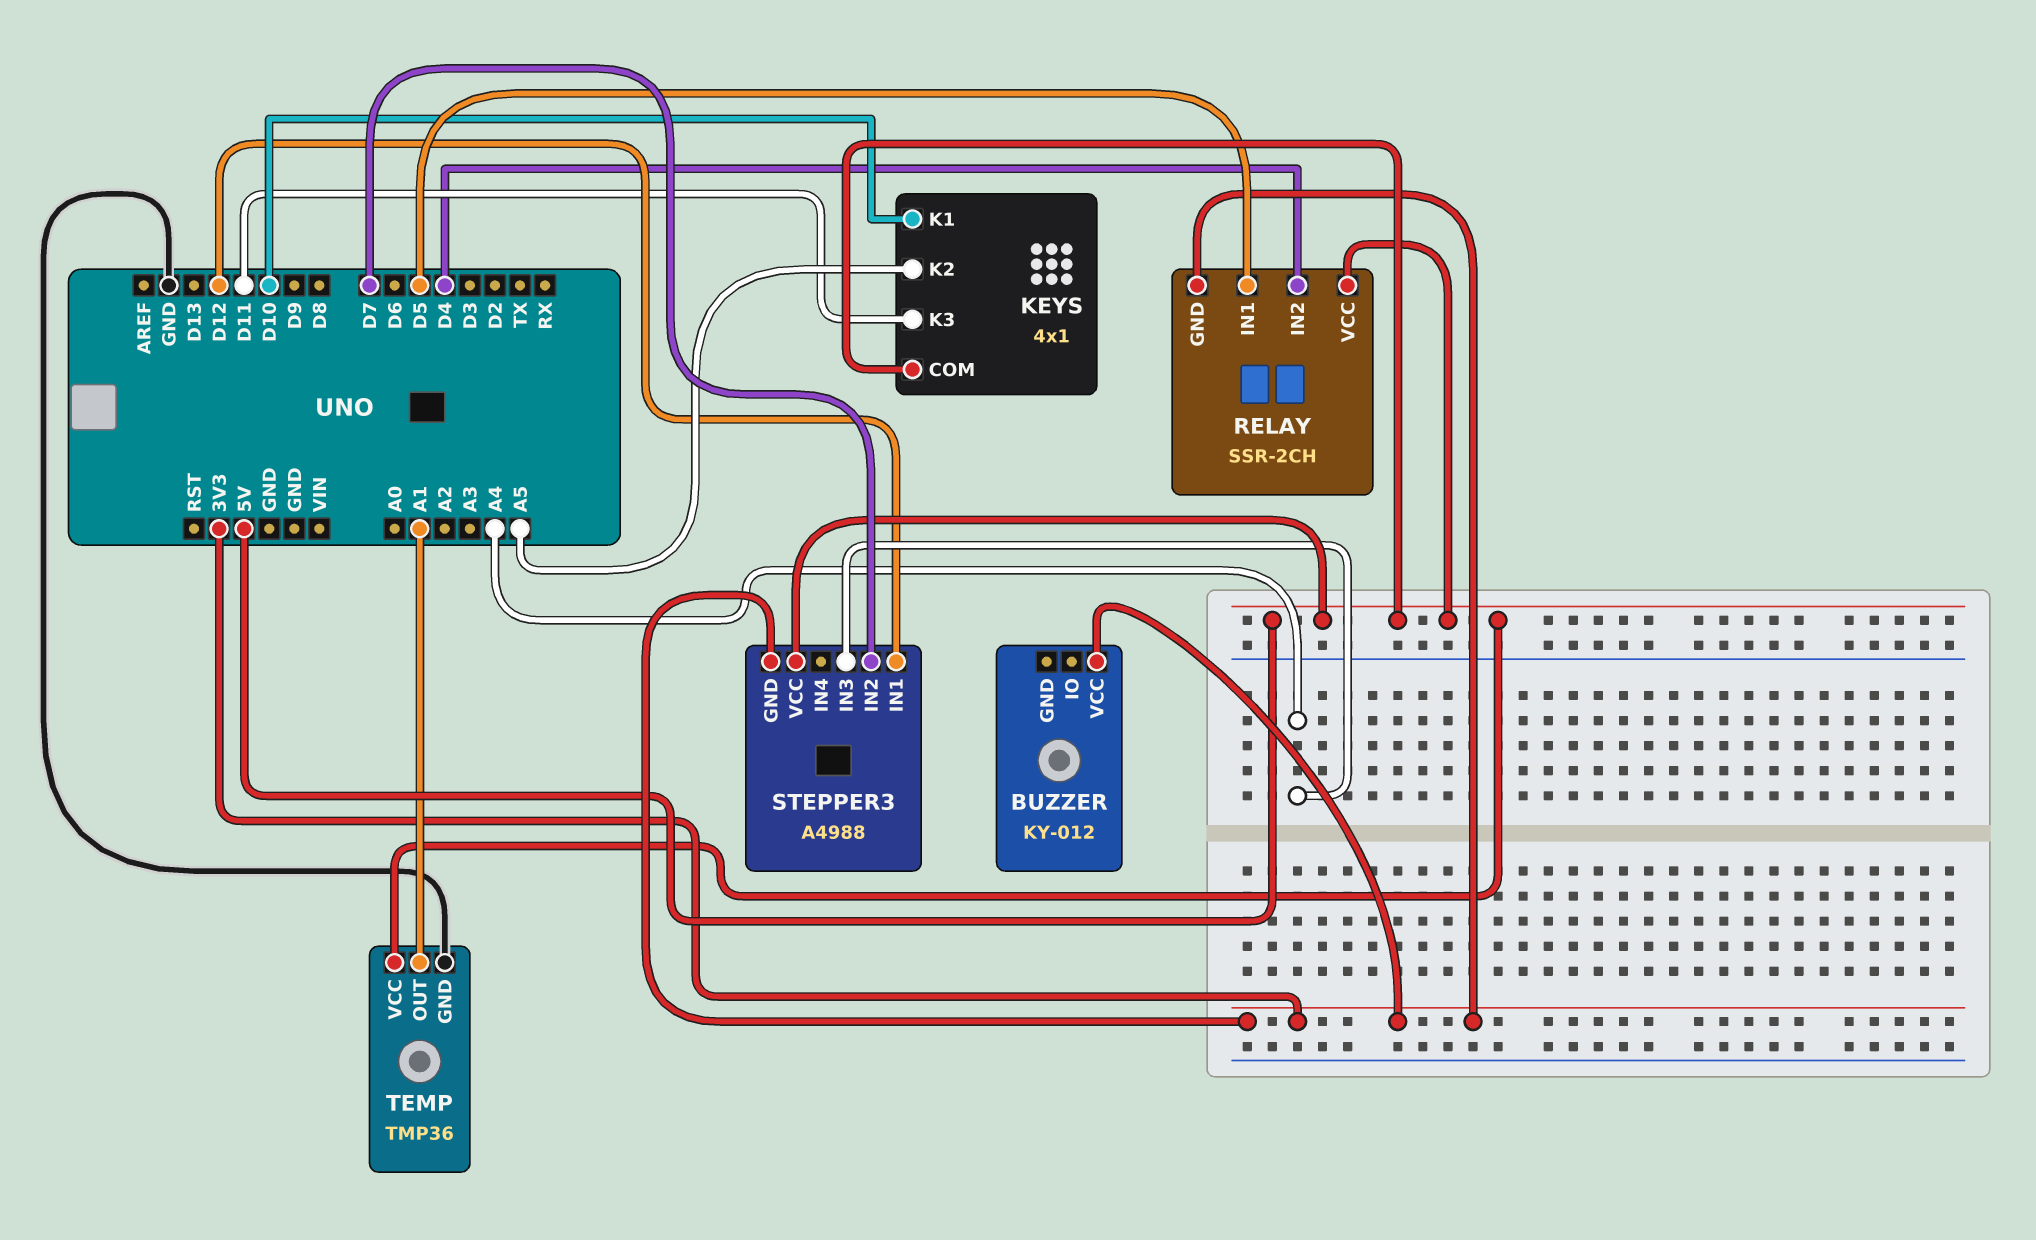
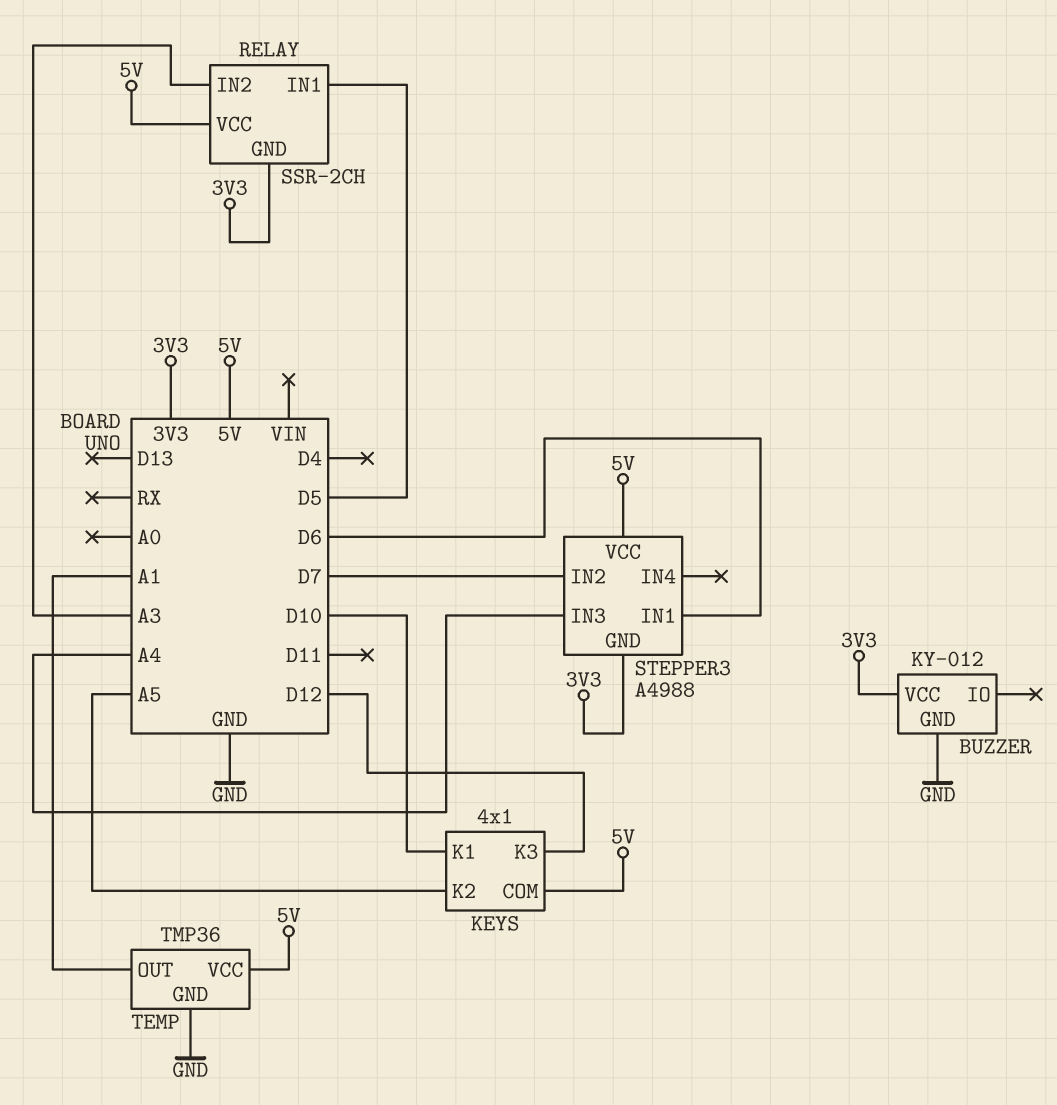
BUZZER pin GND: none -> GND
KEYS pin K3: D11 -> D12
RELAY pin IN2: D4 -> A3
STEPPER3 pin IN1: D12 -> D6

